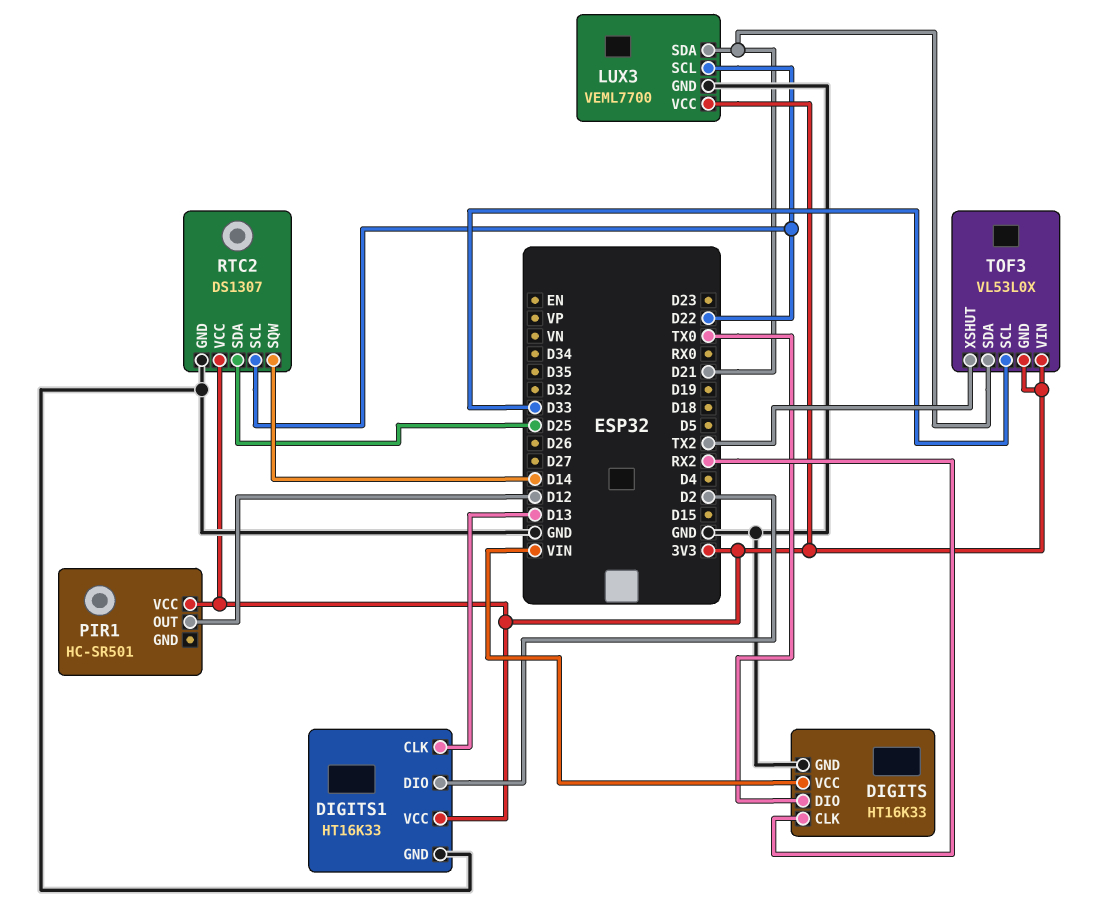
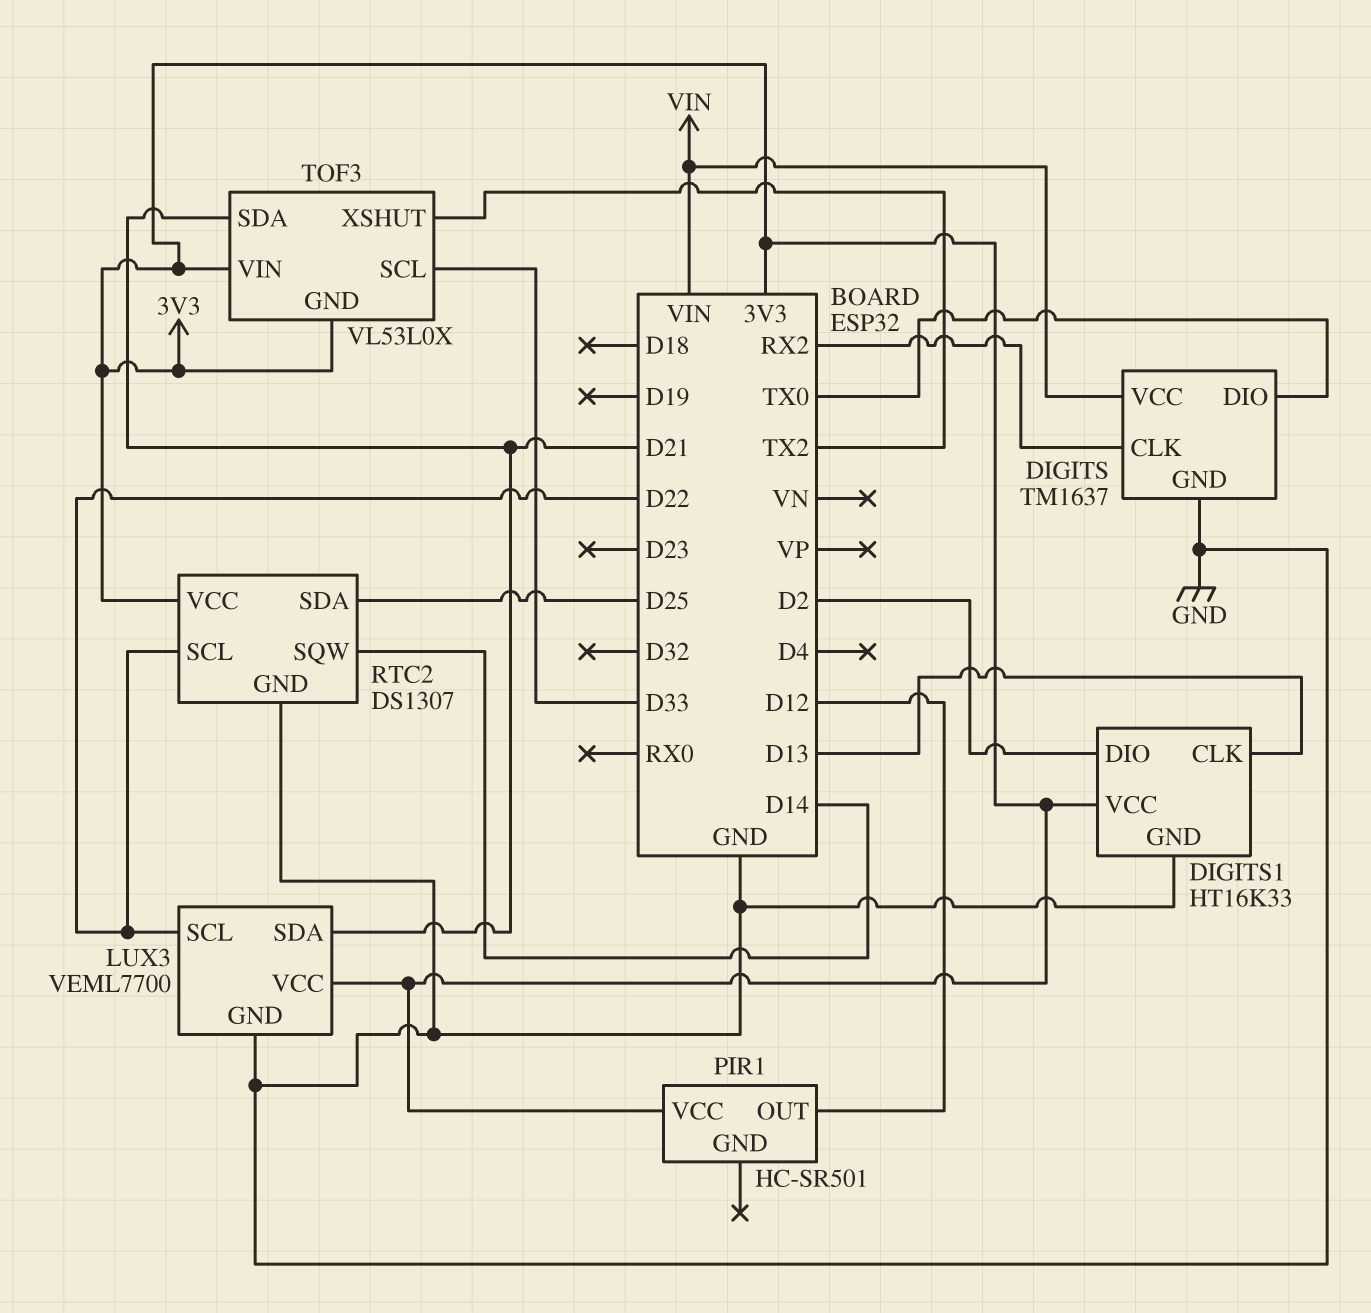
DIGITS: HT16K33 -> TM1637

